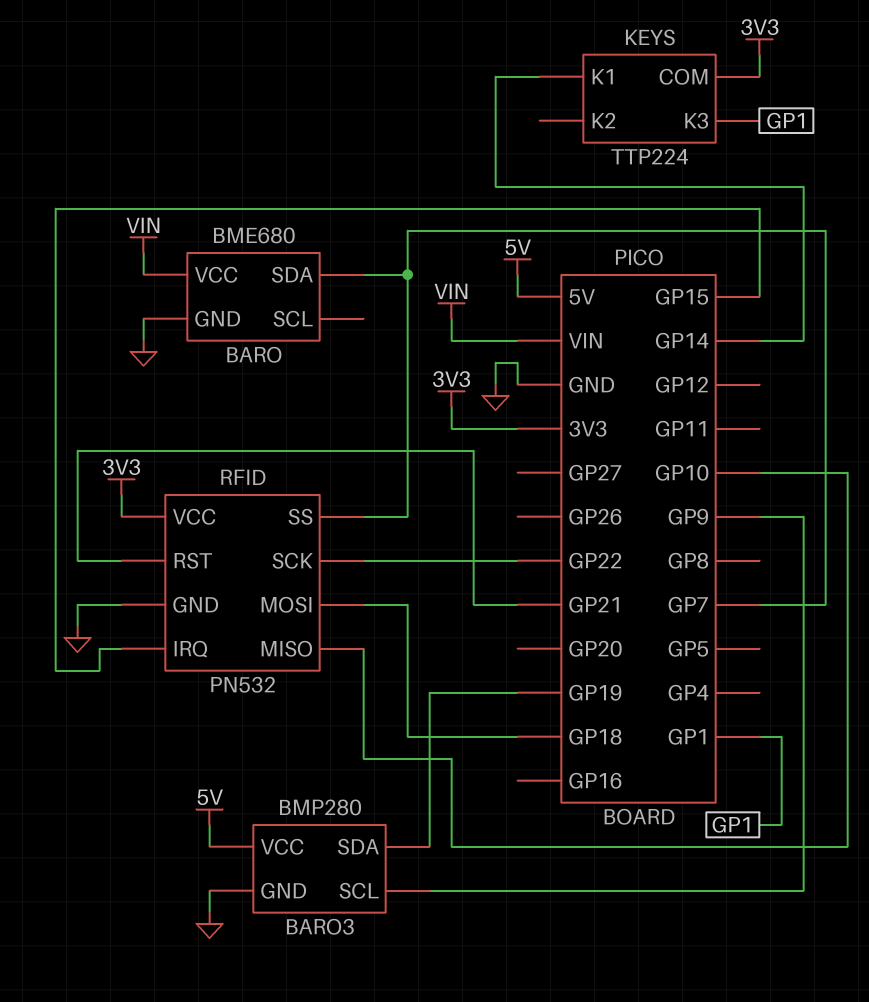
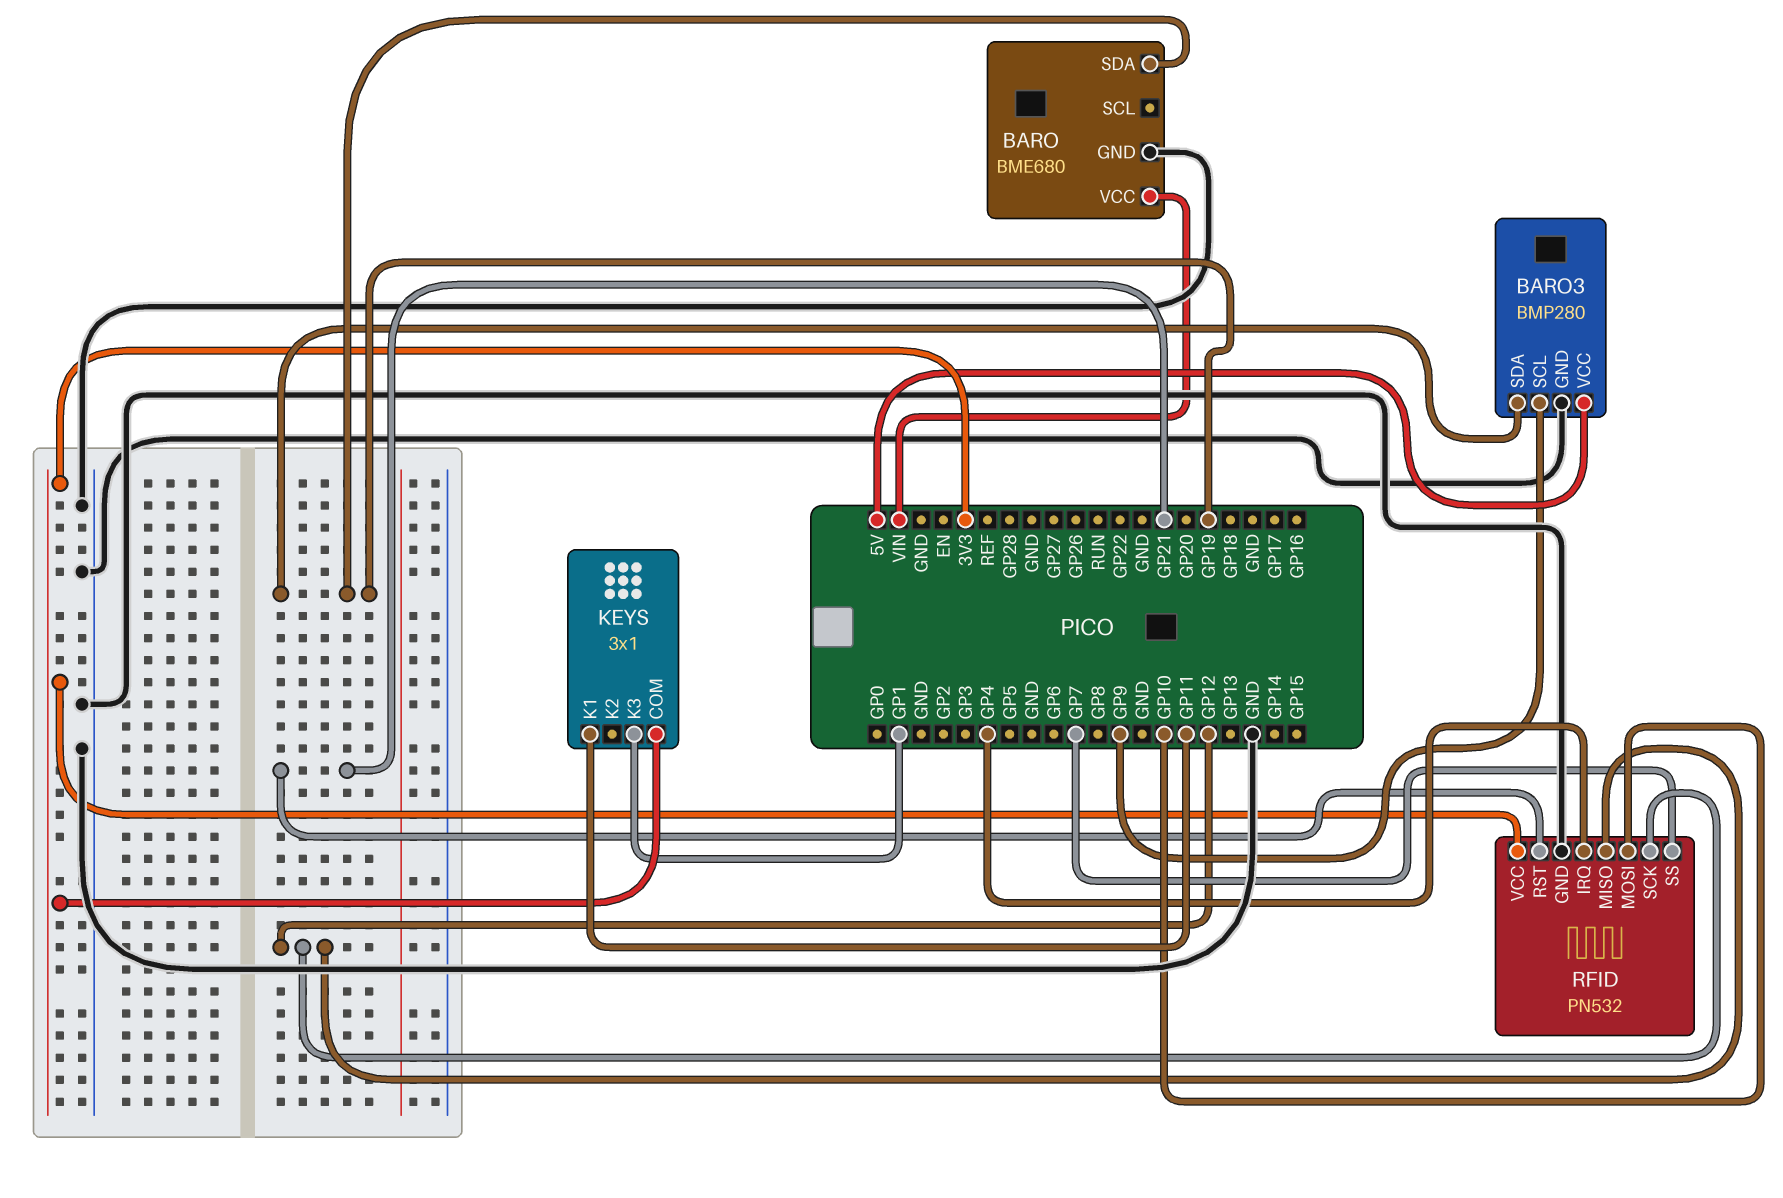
BARO pin SDA: GP7 -> GP19
KEYS: TTP224 -> 3x1
KEYS pin K1: GP14 -> GP11
RFID pin IRQ: GP15 -> GP4
RFID pin MISO: GP10 -> GP12
RFID pin MOSI: GP18 -> GP10
RFID pin SCK: GP22 -> GP12

